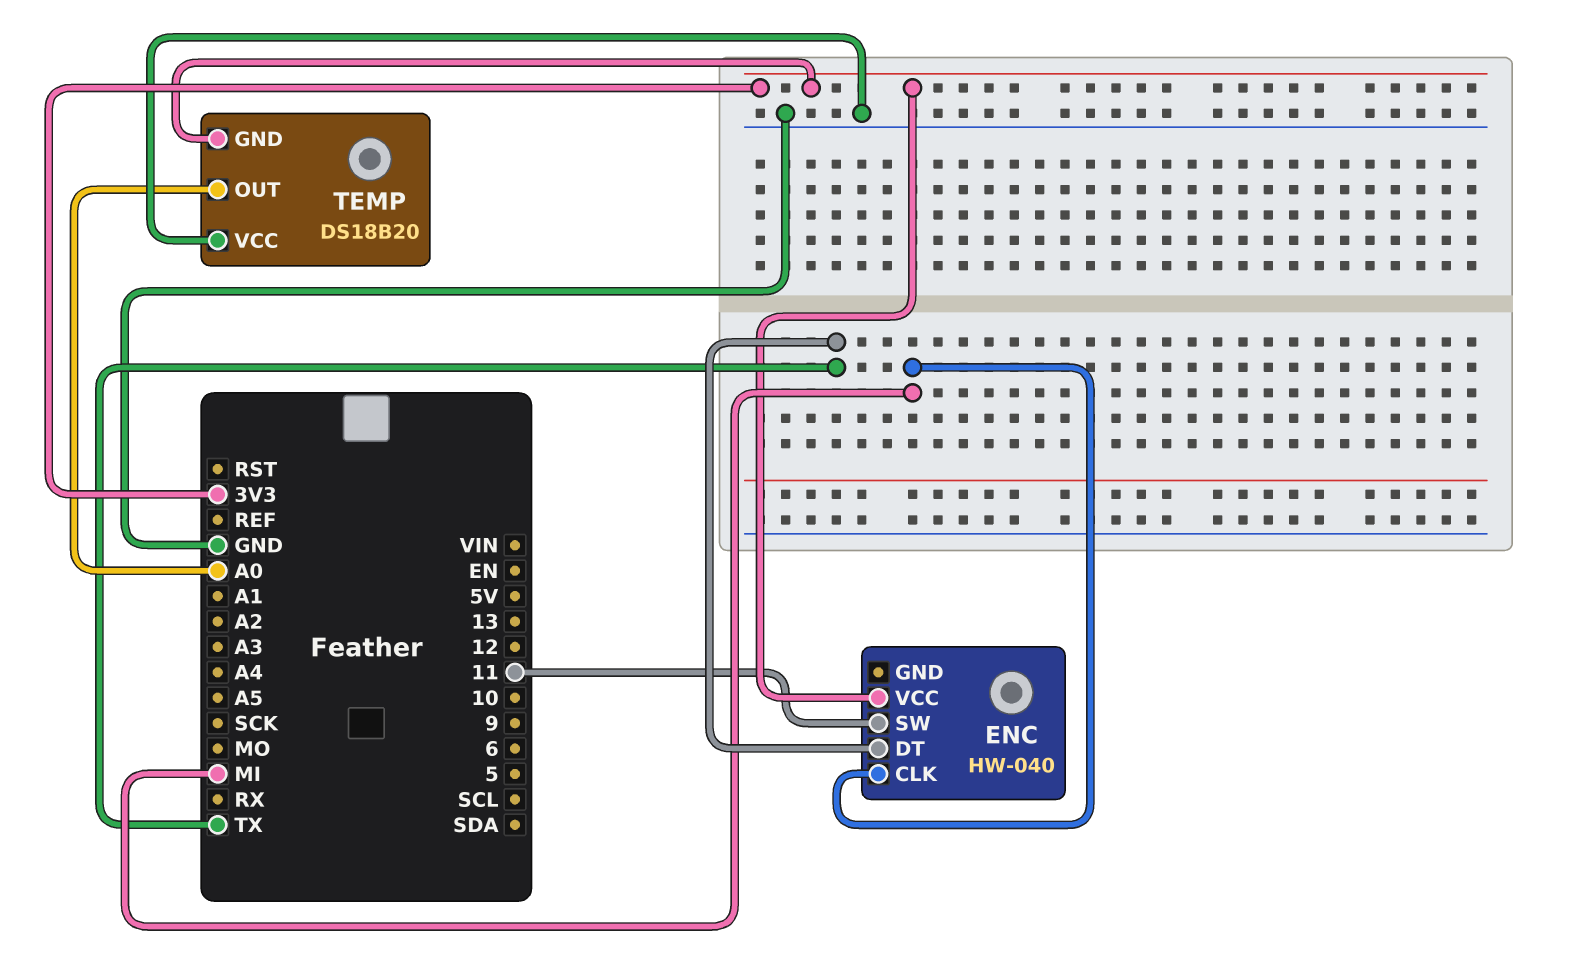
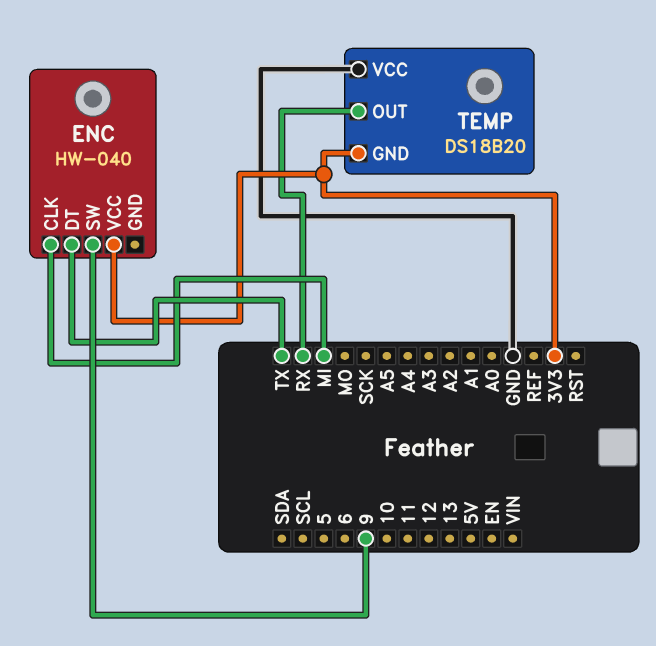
ENC pin SW: 11 -> 9
TEMP pin OUT: A0 -> RX

